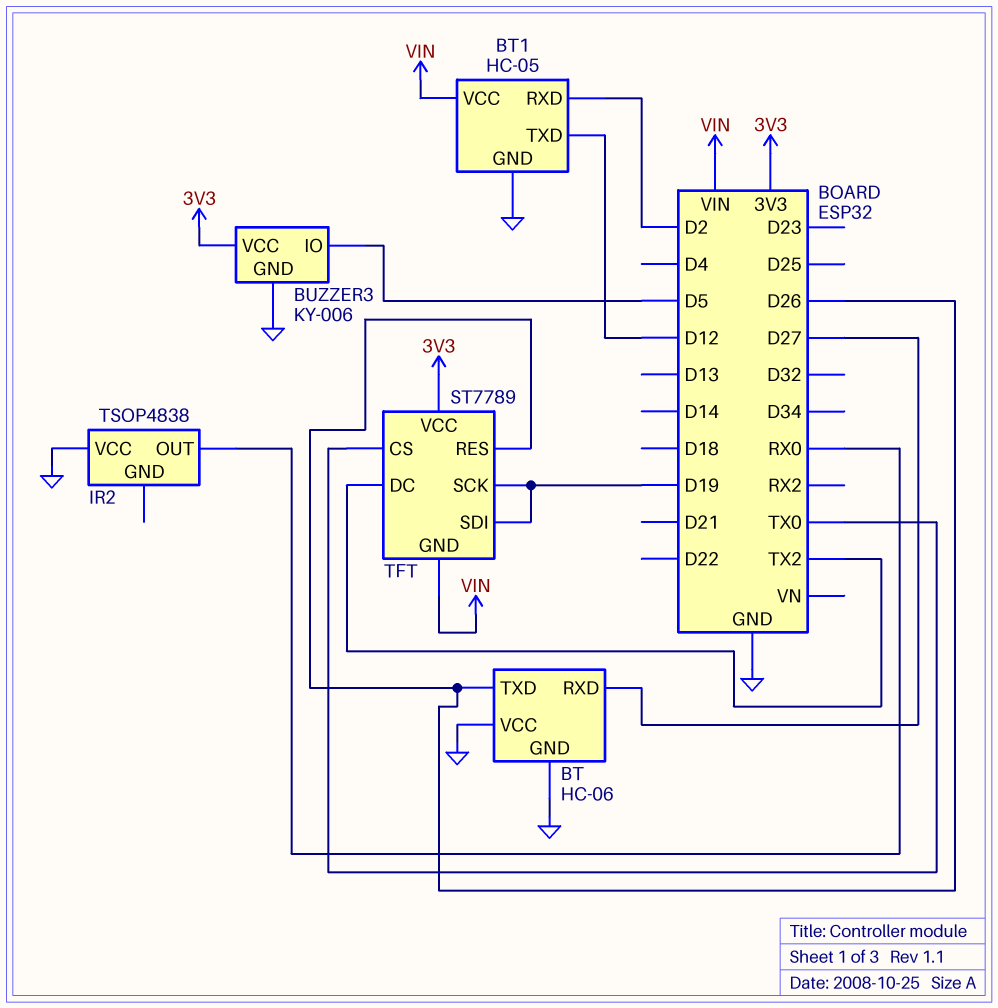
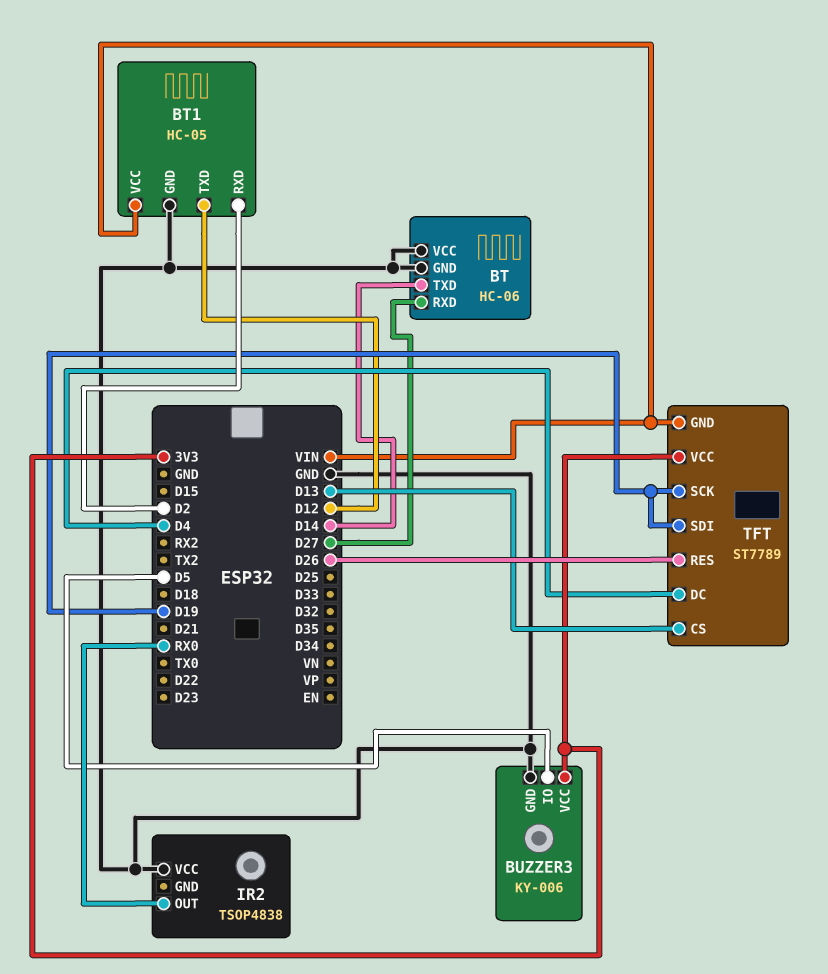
BT pin TXD: D26 -> D14
TFT pin CS: TX0 -> D13
TFT pin DC: TX2 -> D4

